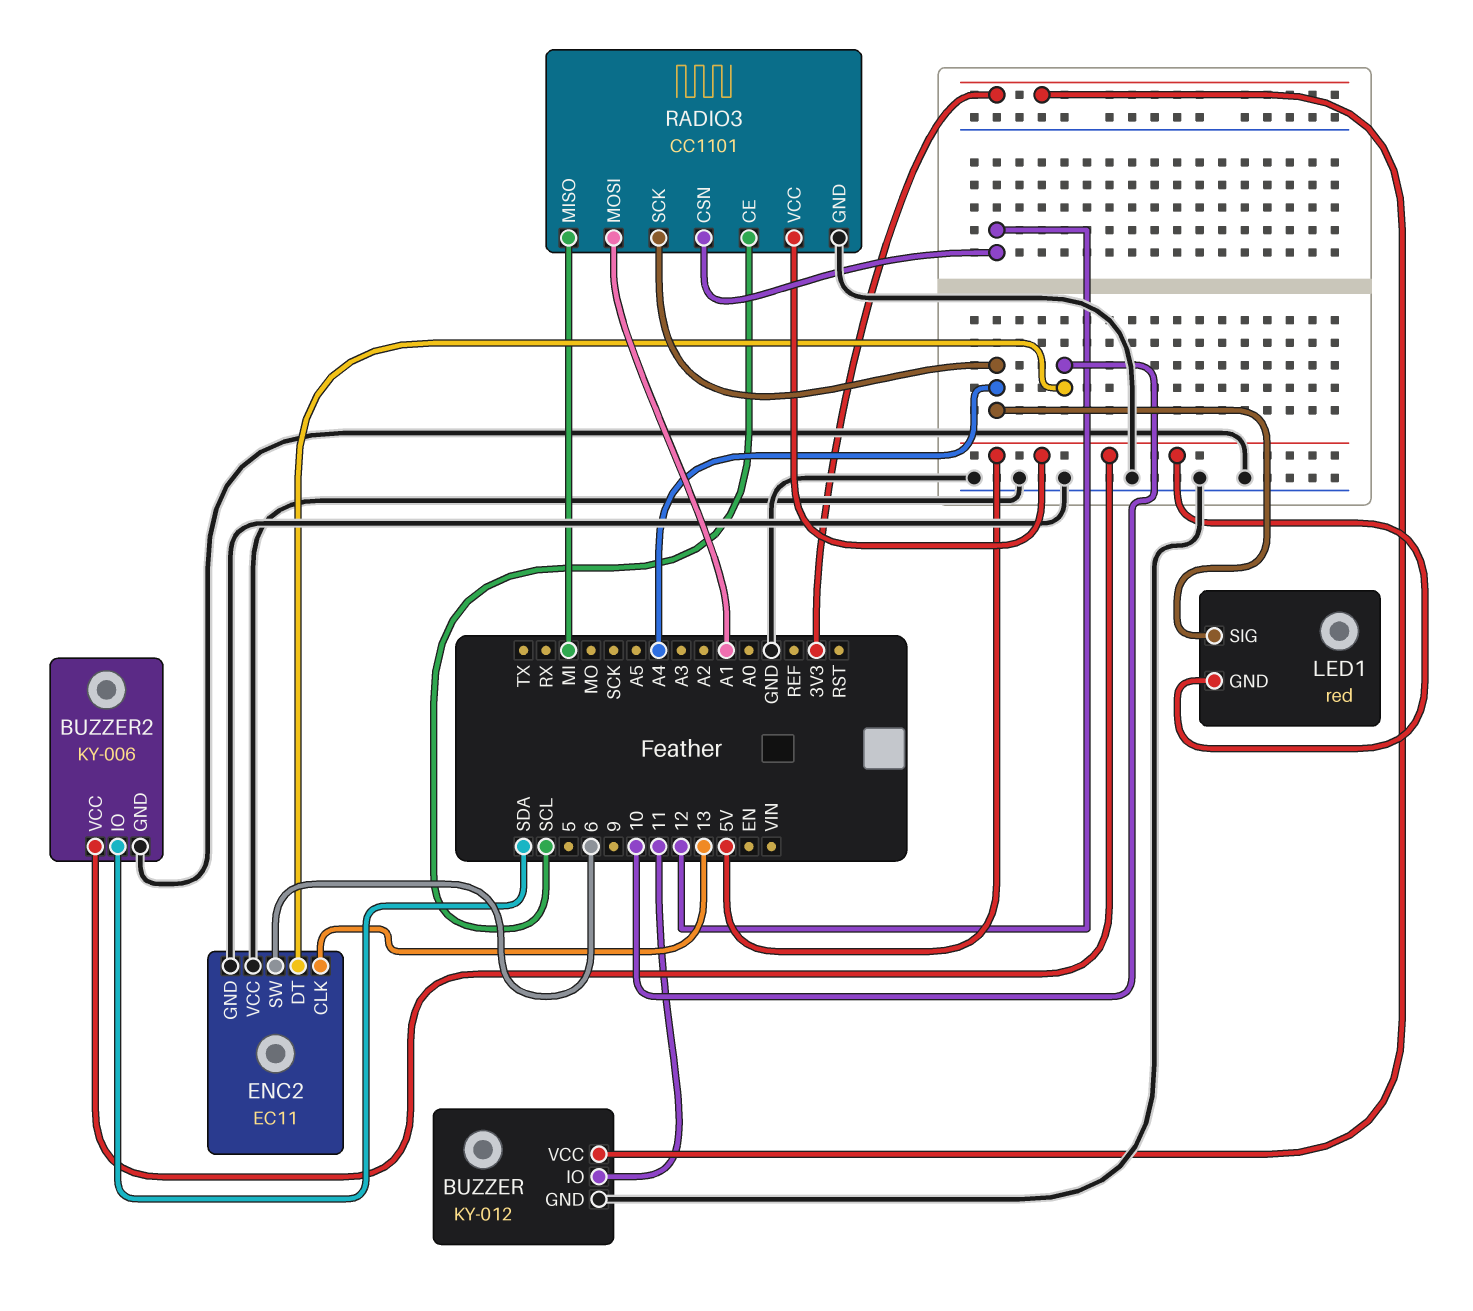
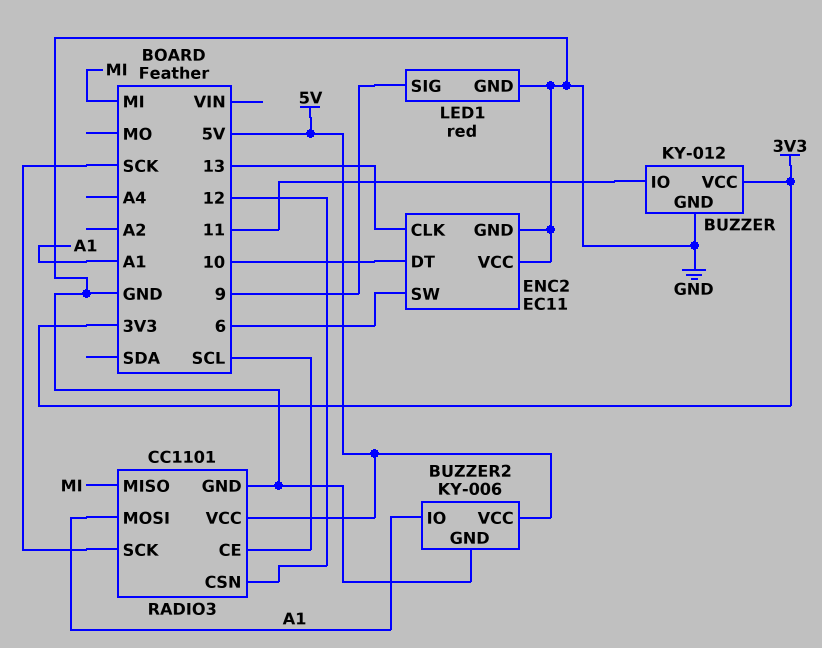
BUZZER2 pin IO: SDA -> A1
LED1 pin GND: 5V -> GND
LED1 pin SIG: A4 -> 9
RADIO3 pin SCK: A4 -> SCK

